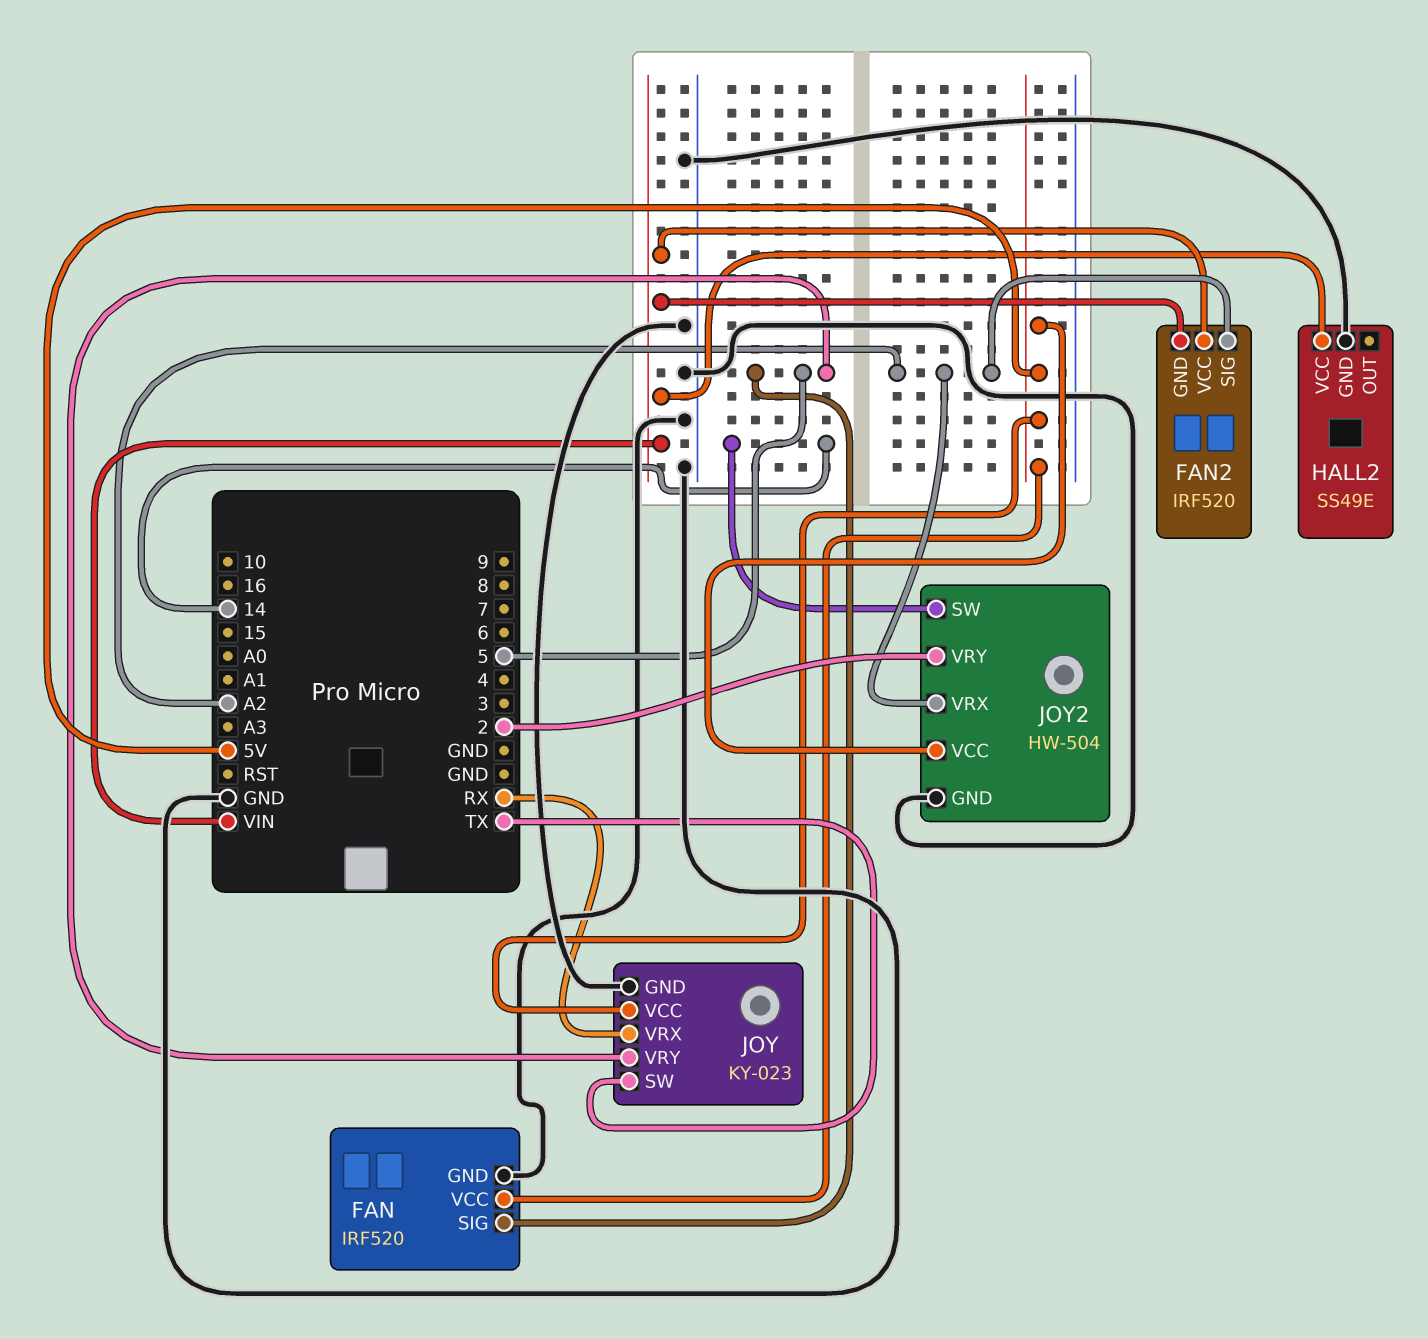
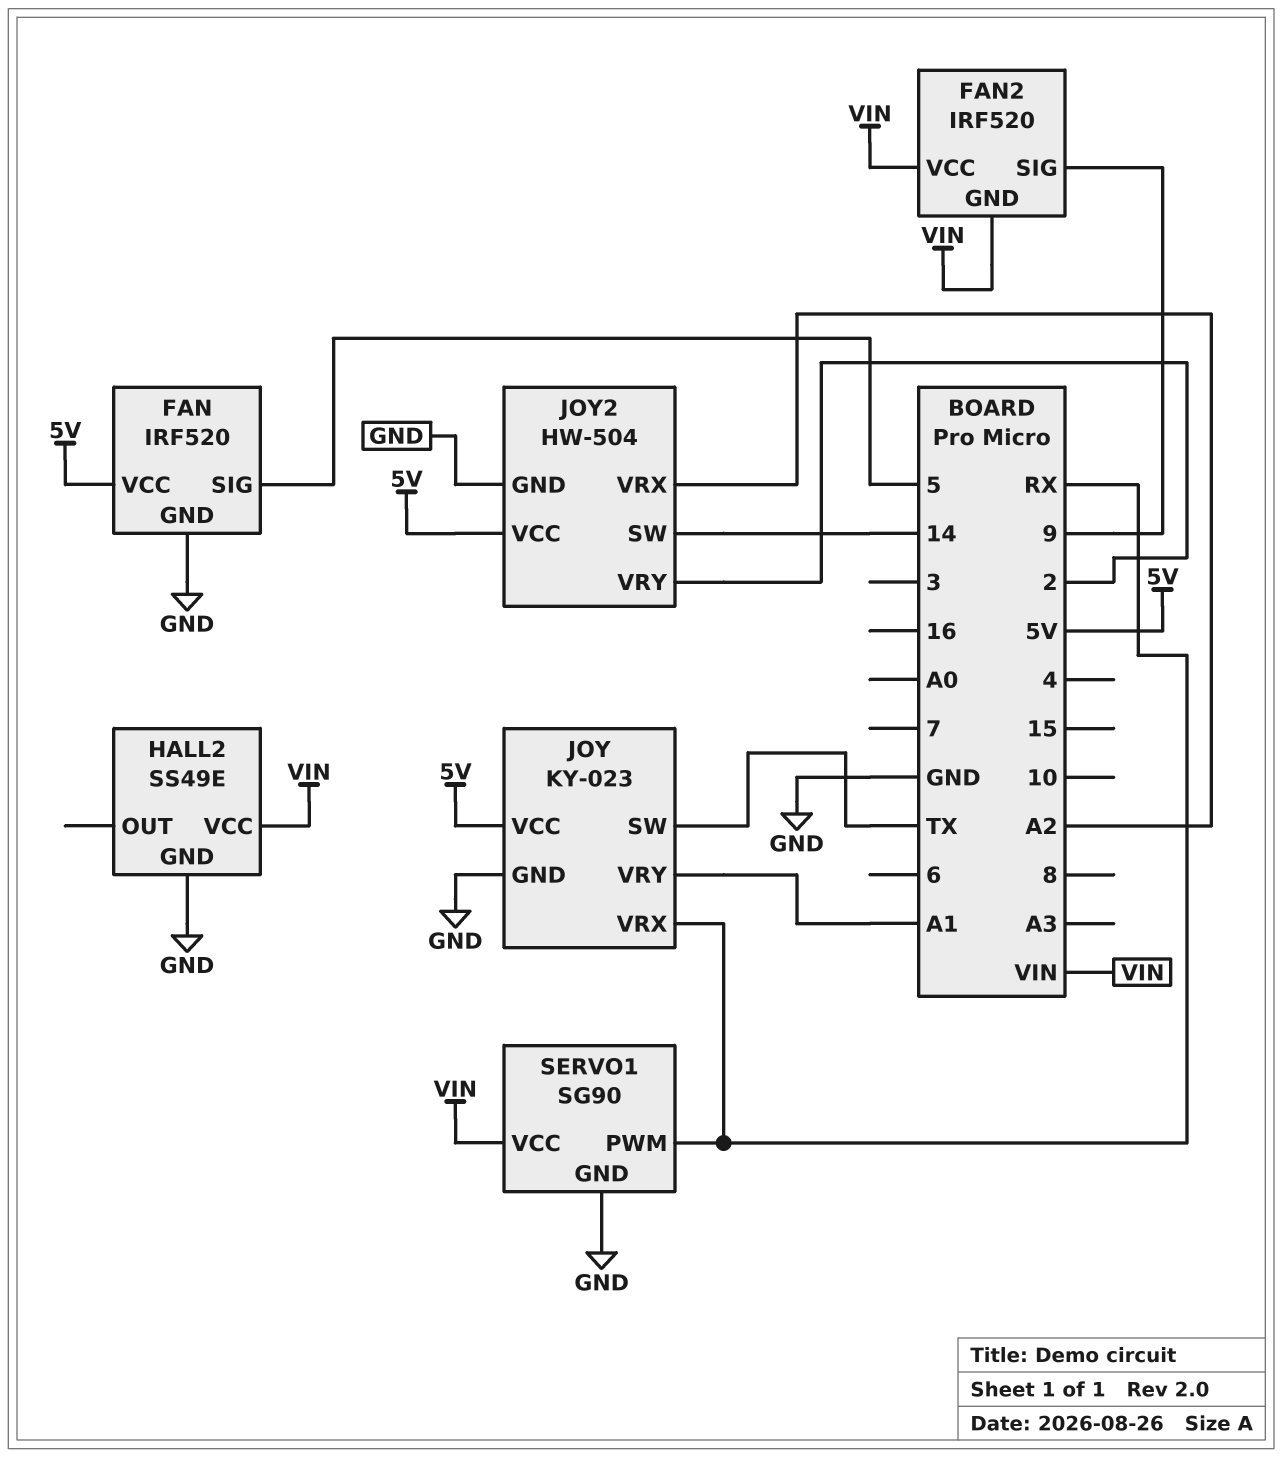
FAN2 pin SIG: A2 -> 9
JOY pin VRY: 5 -> A1
SERVO1: none -> SG90
SERVO1 pin GND: none -> GND
SERVO1 pin PWM: none -> RX
SERVO1 pin VCC: none -> VIN

